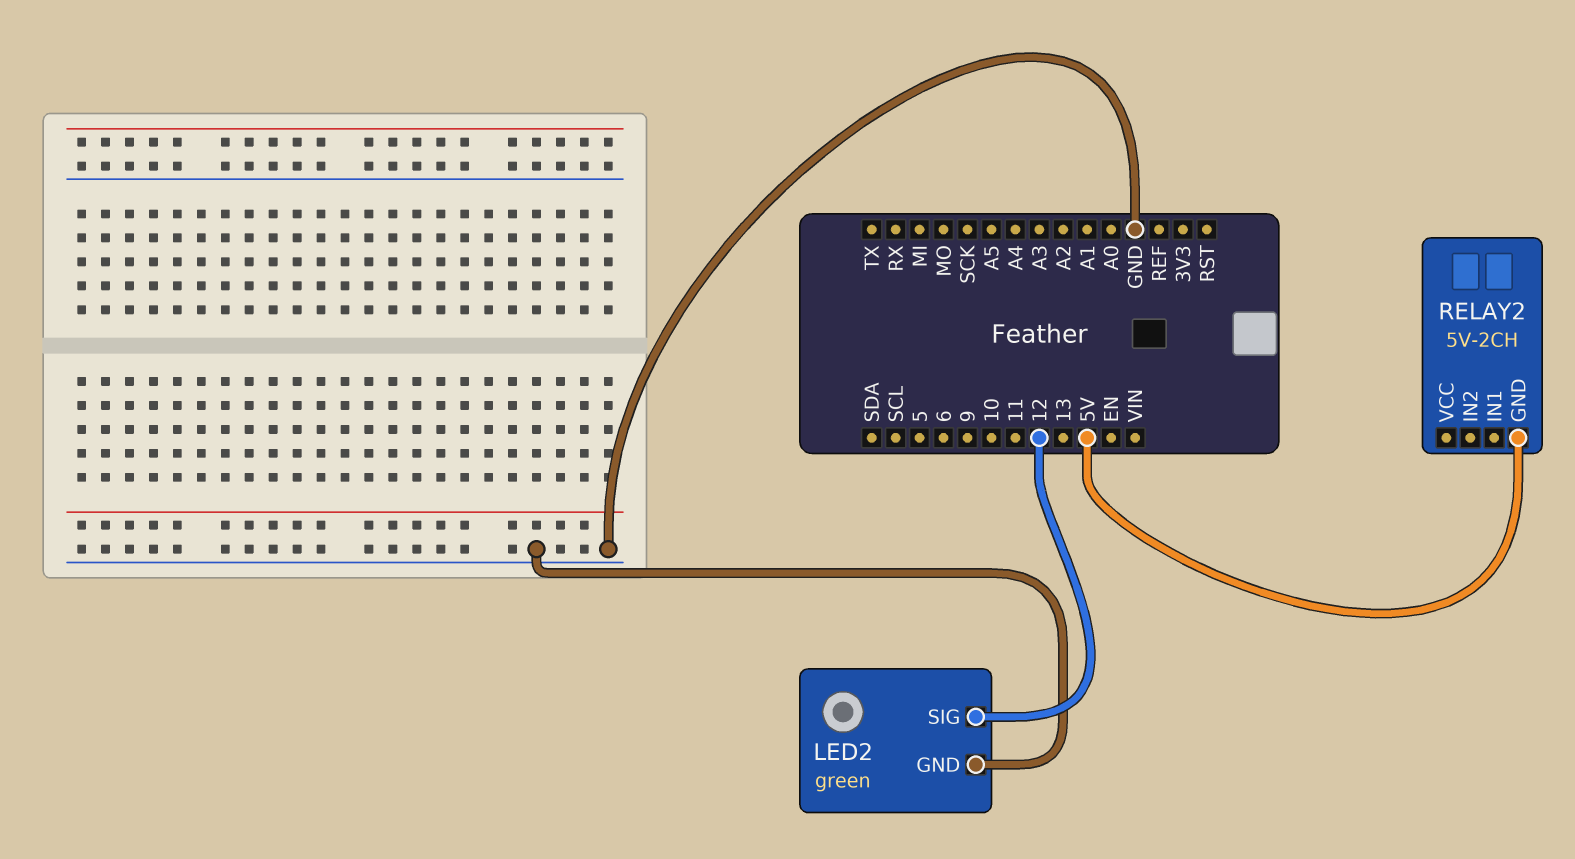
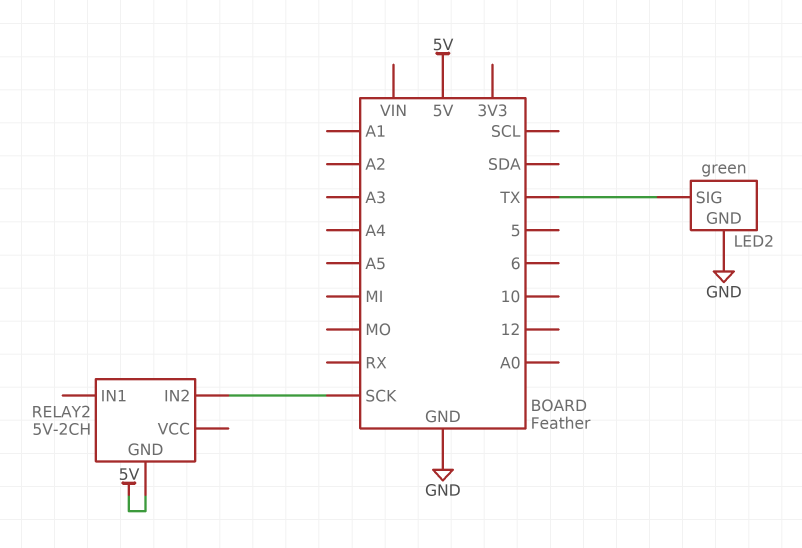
LED2 pin SIG: 12 -> TX
RELAY2 pin IN2: none -> SCK

